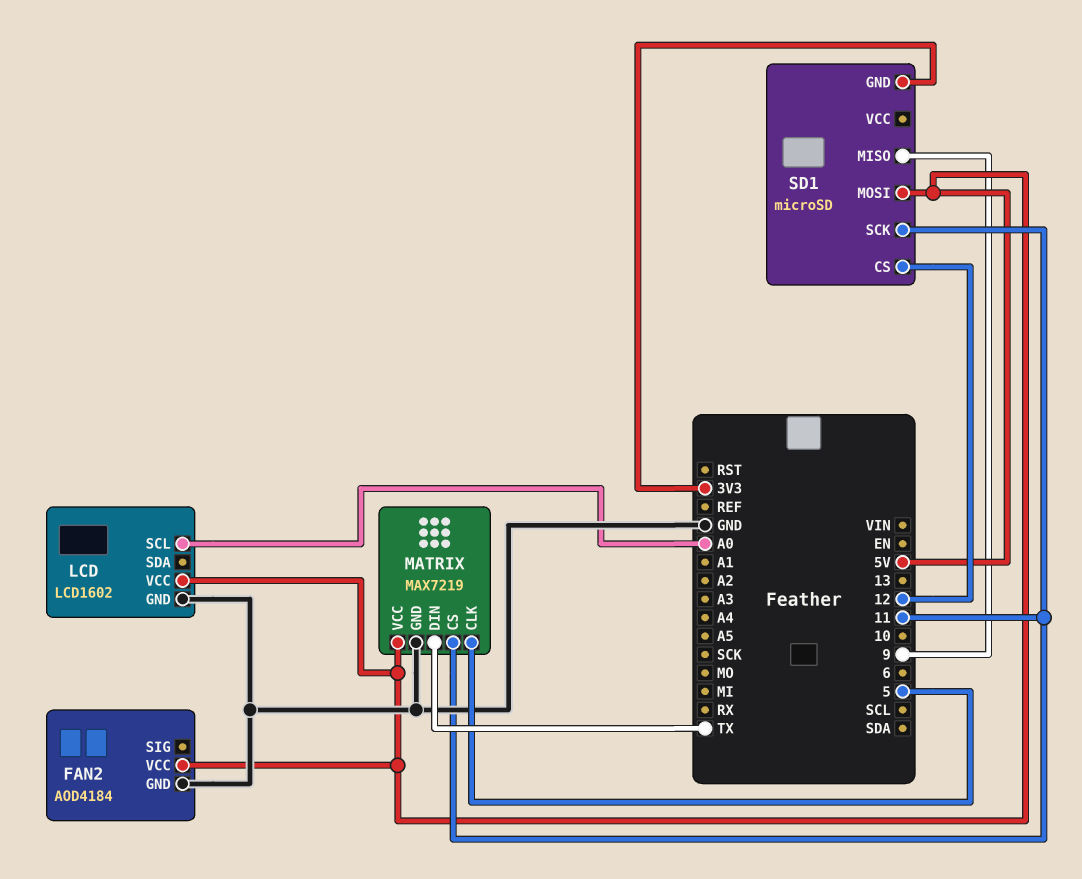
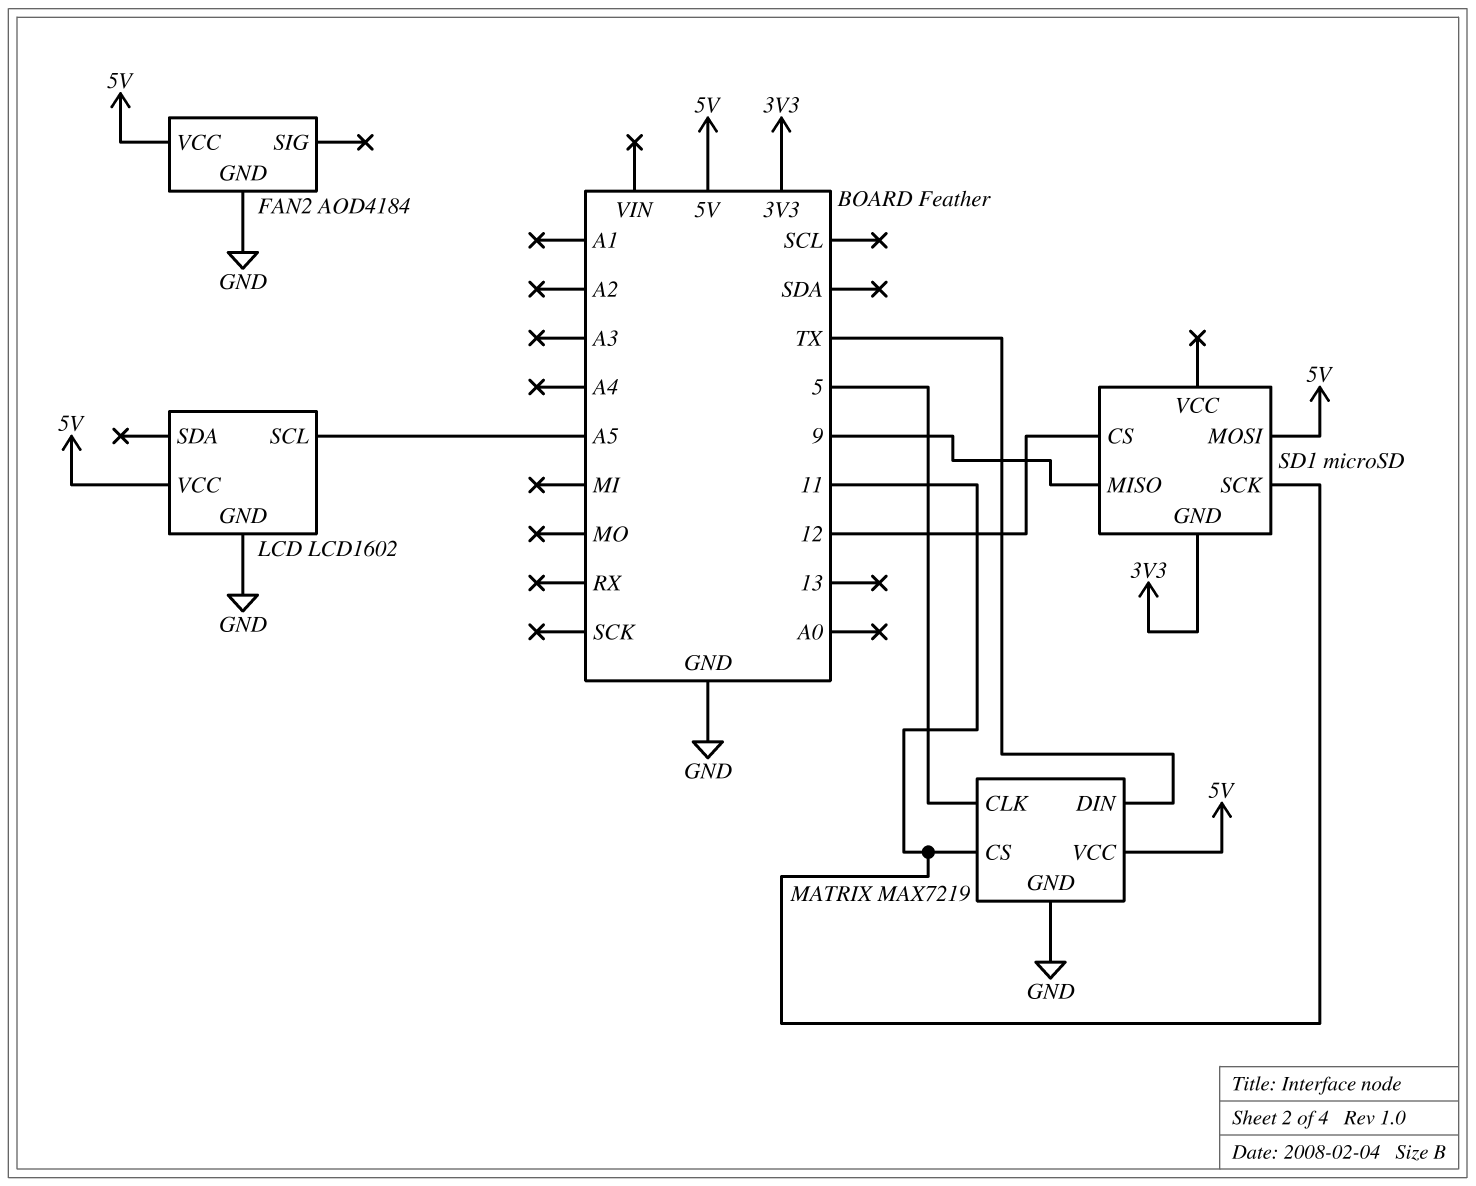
LCD pin SCL: A0 -> A5

